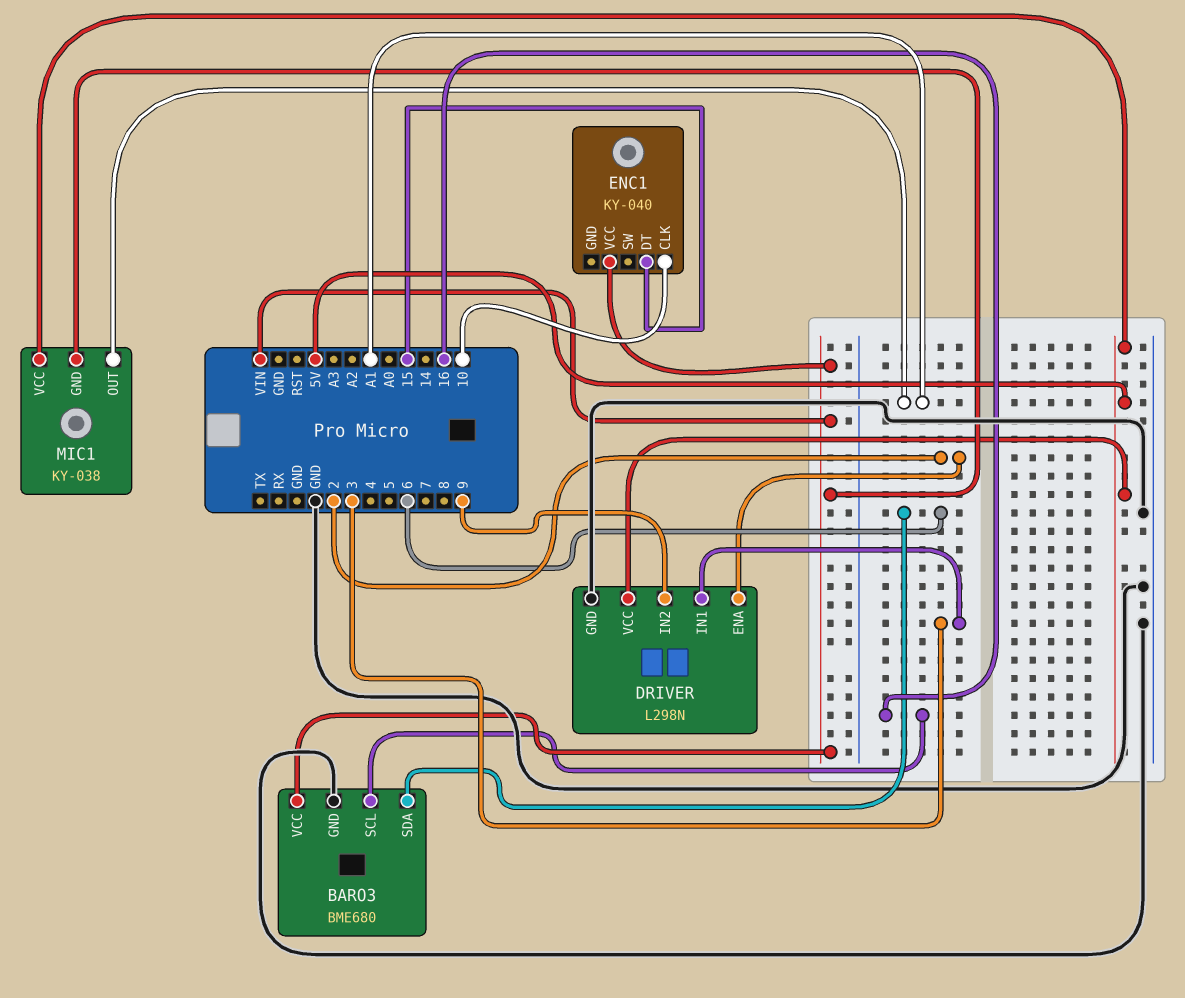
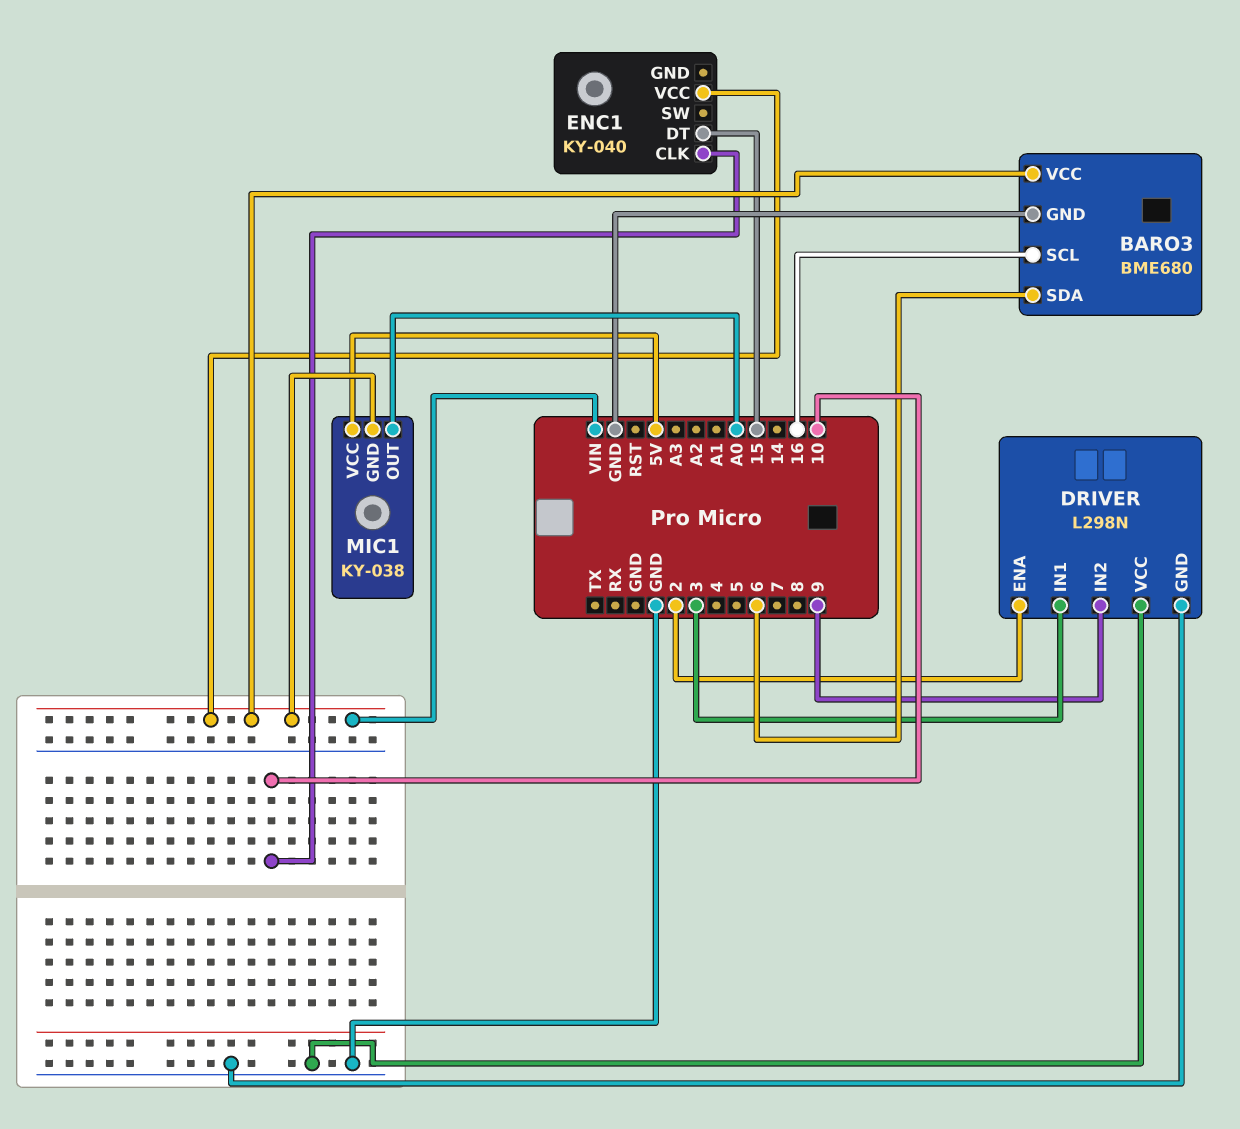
DRIVER pin VCC: 5V -> GND
MIC1 pin OUT: A1 -> A0

